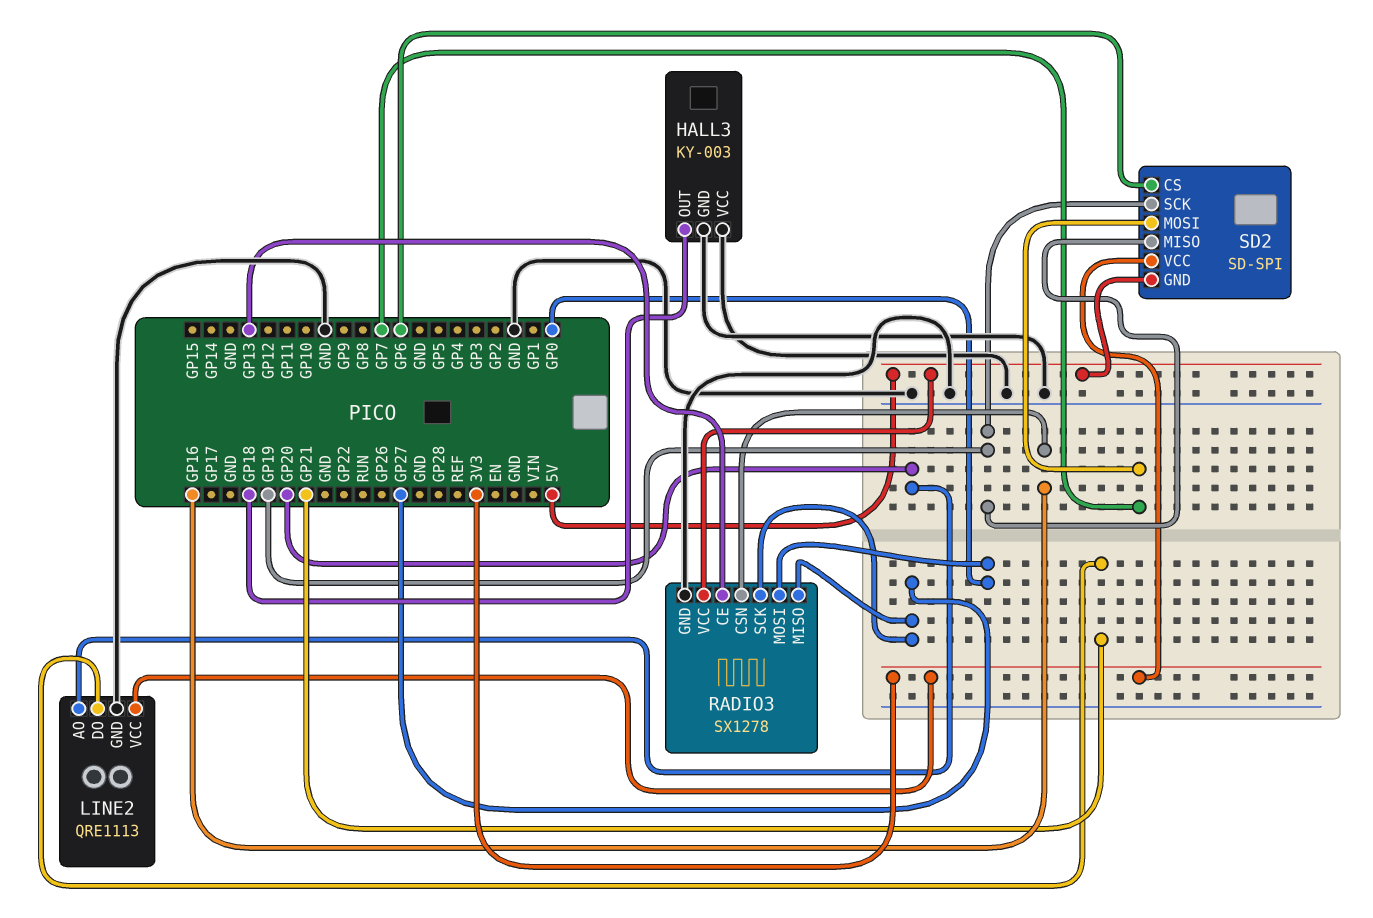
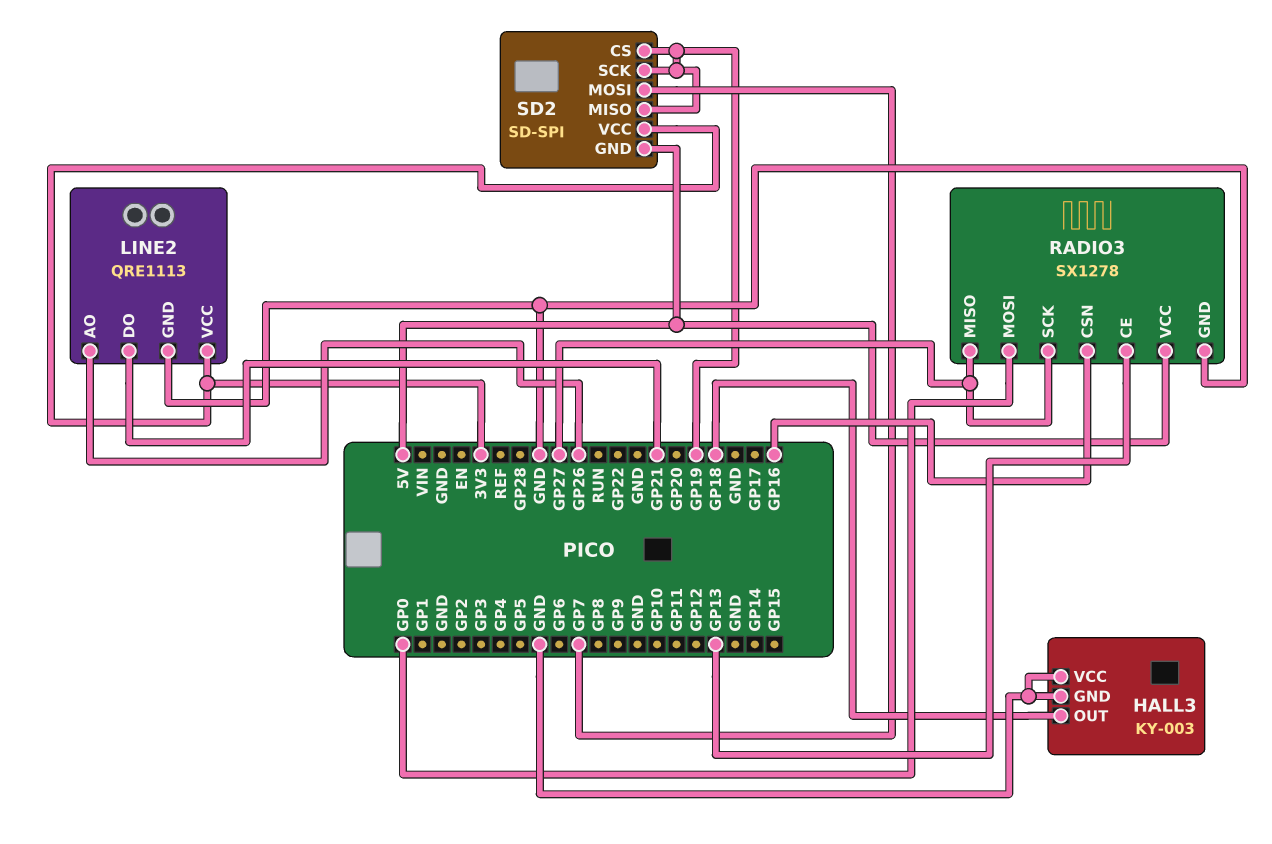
LINE2 pin AO: GP20 -> GP26
SD2 pin CS: GP6 -> GP19

